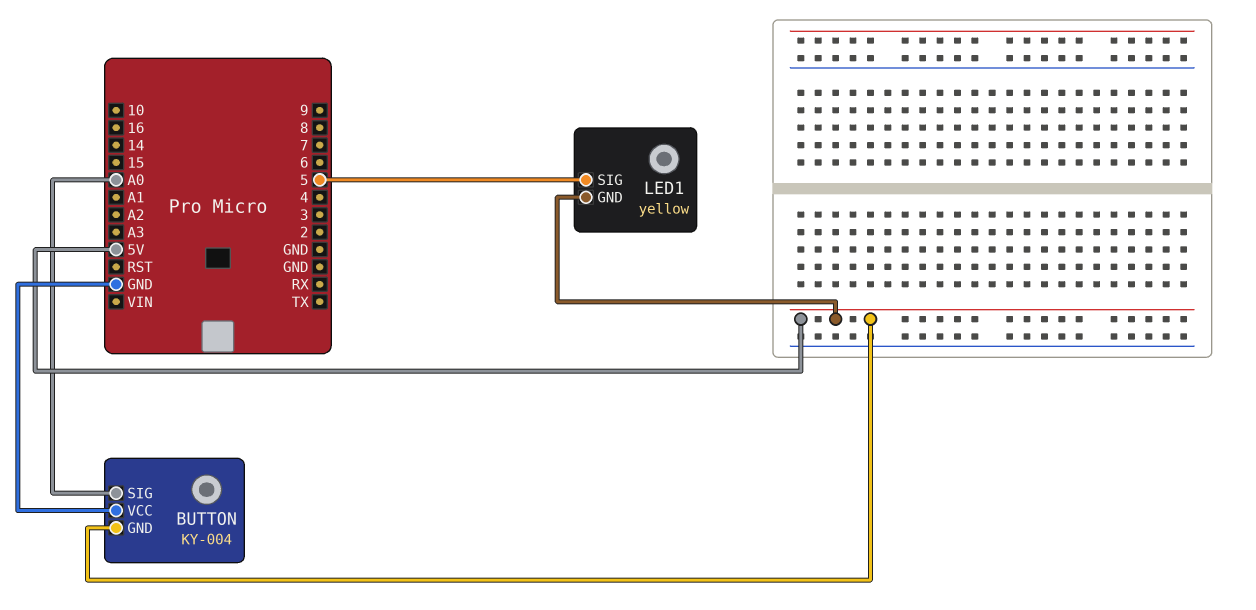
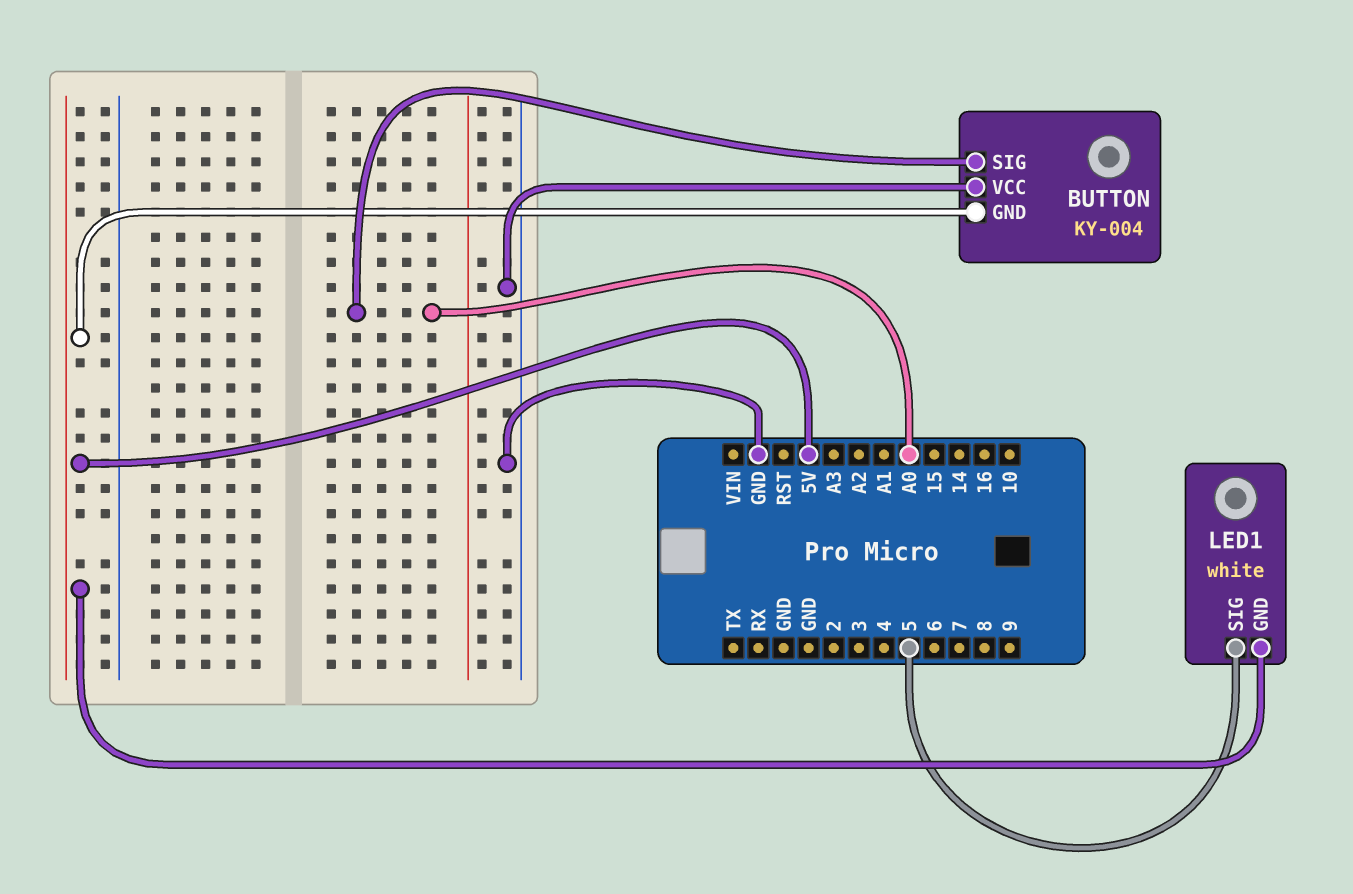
LED1: yellow -> white

